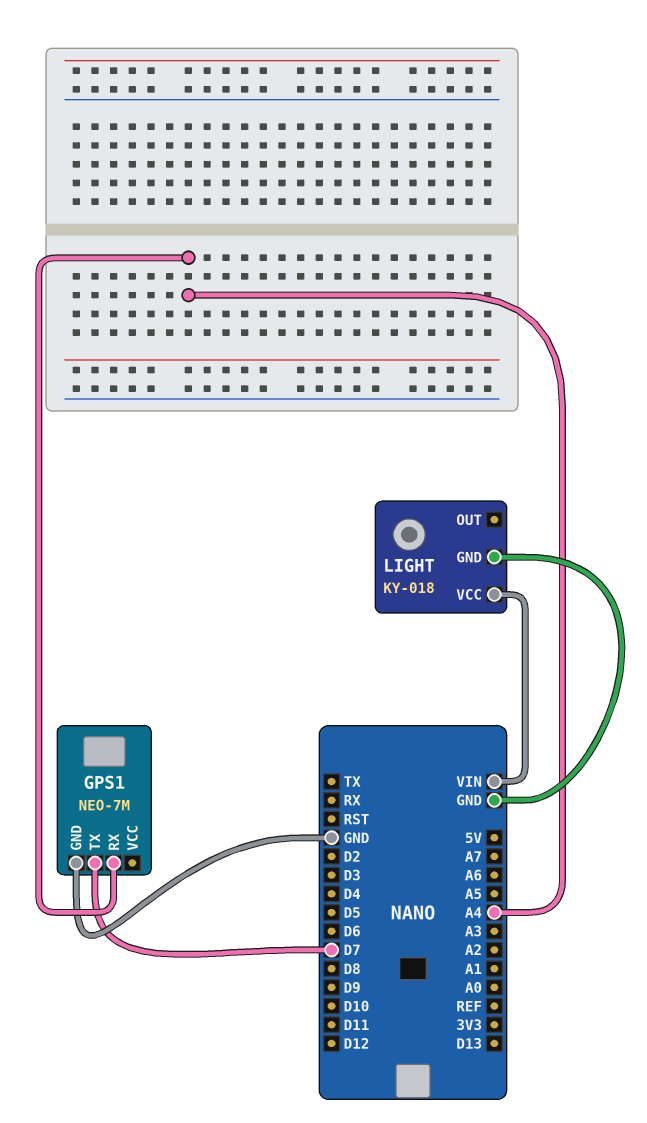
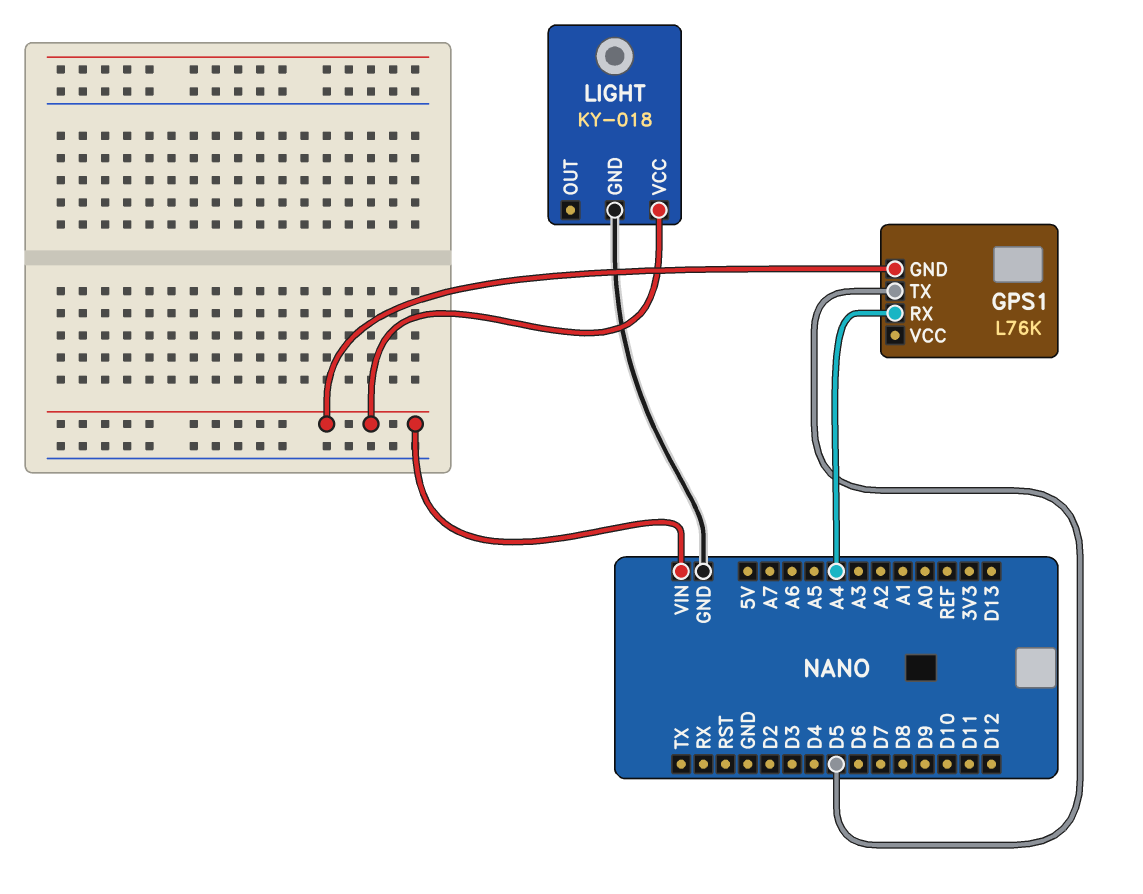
GPS1: NEO-7M -> L76K
GPS1 pin GND: GND -> VIN
GPS1 pin TX: D7 -> D5

